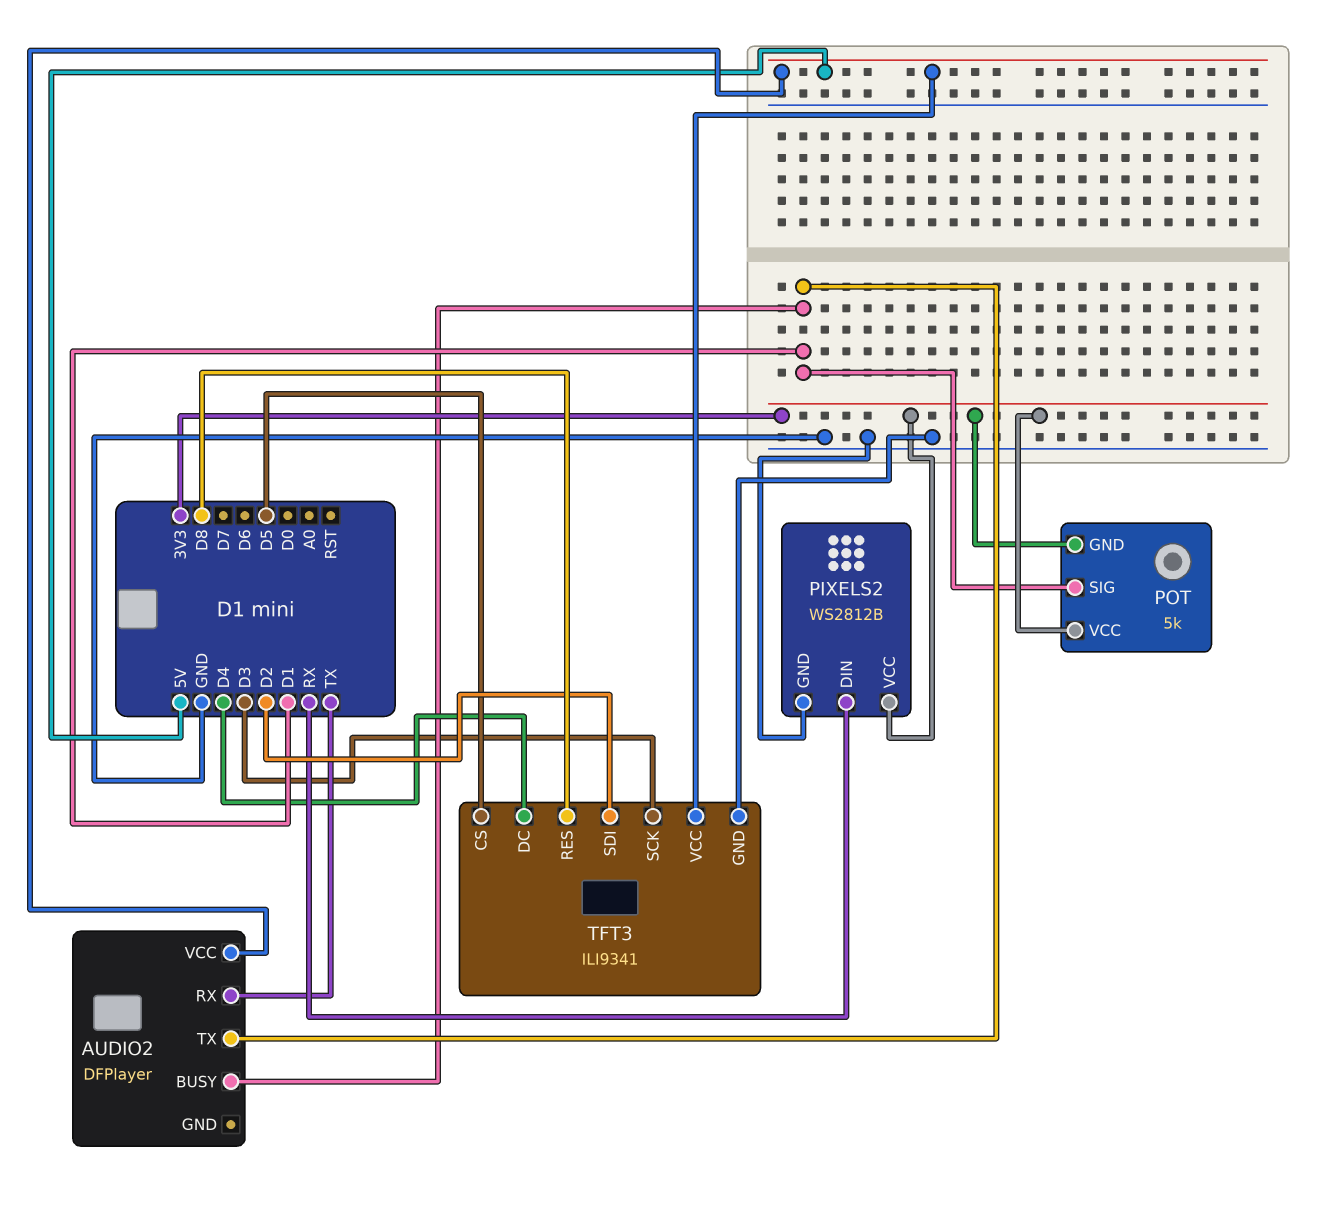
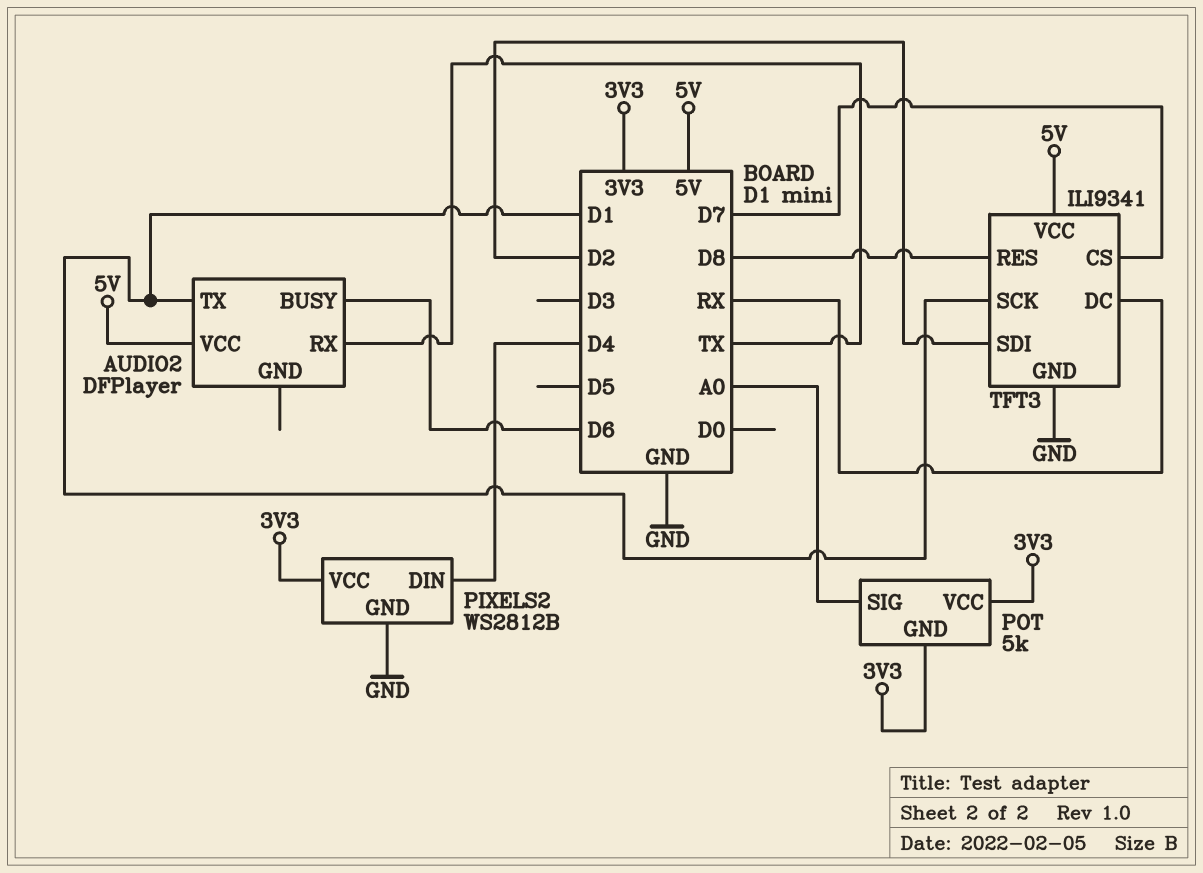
AUDIO2 pin BUSY: D1 -> D6
PIXELS2 pin DIN: RX -> D4
POT pin SIG: D1 -> A0
TFT3 pin CS: D5 -> D7
TFT3 pin DC: D4 -> RX
TFT3 pin SCK: D3 -> D1

